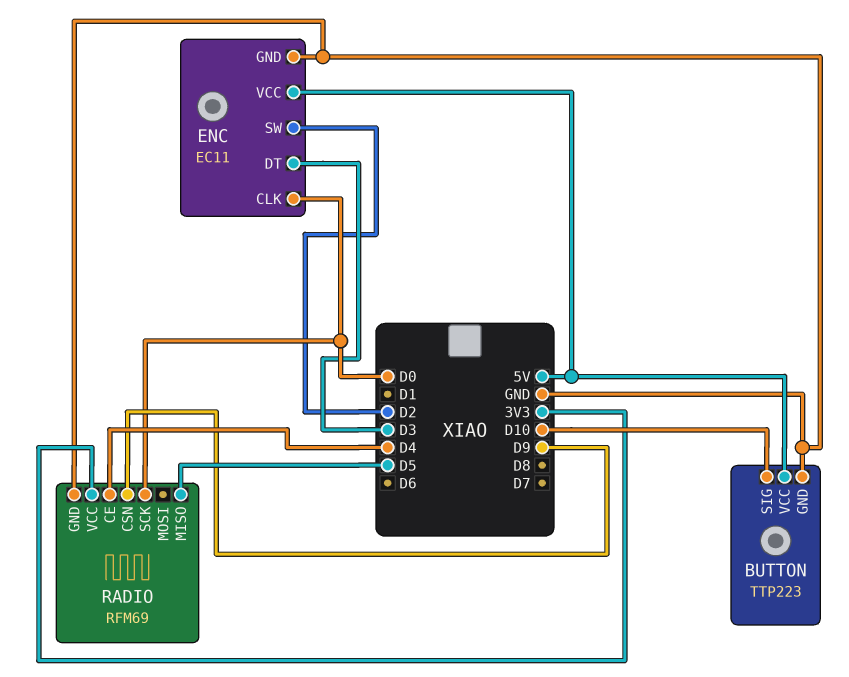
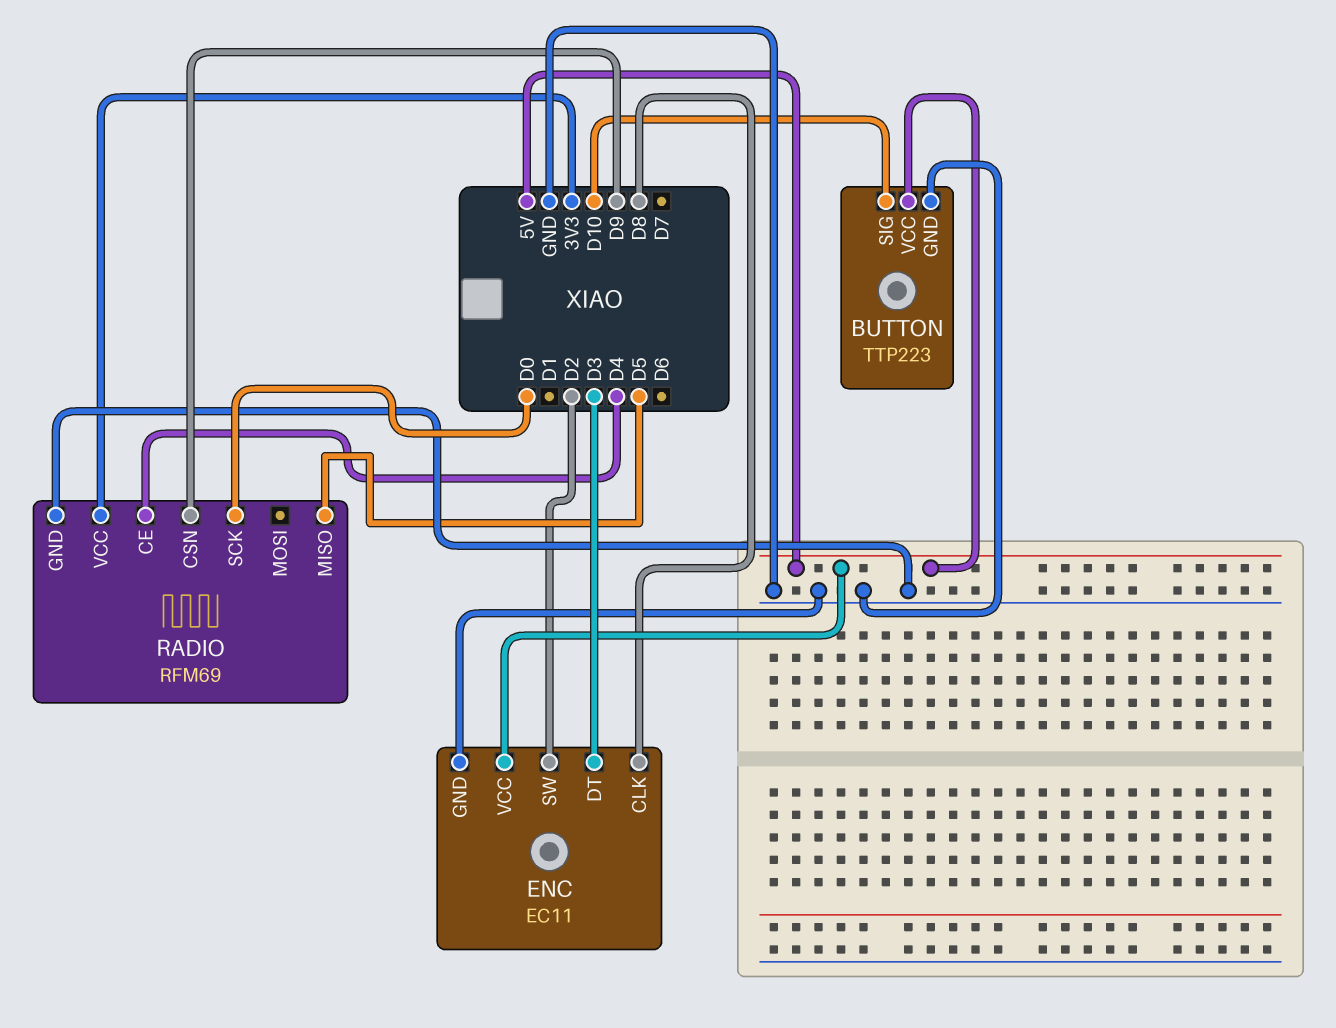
ENC pin CLK: D0 -> D8

